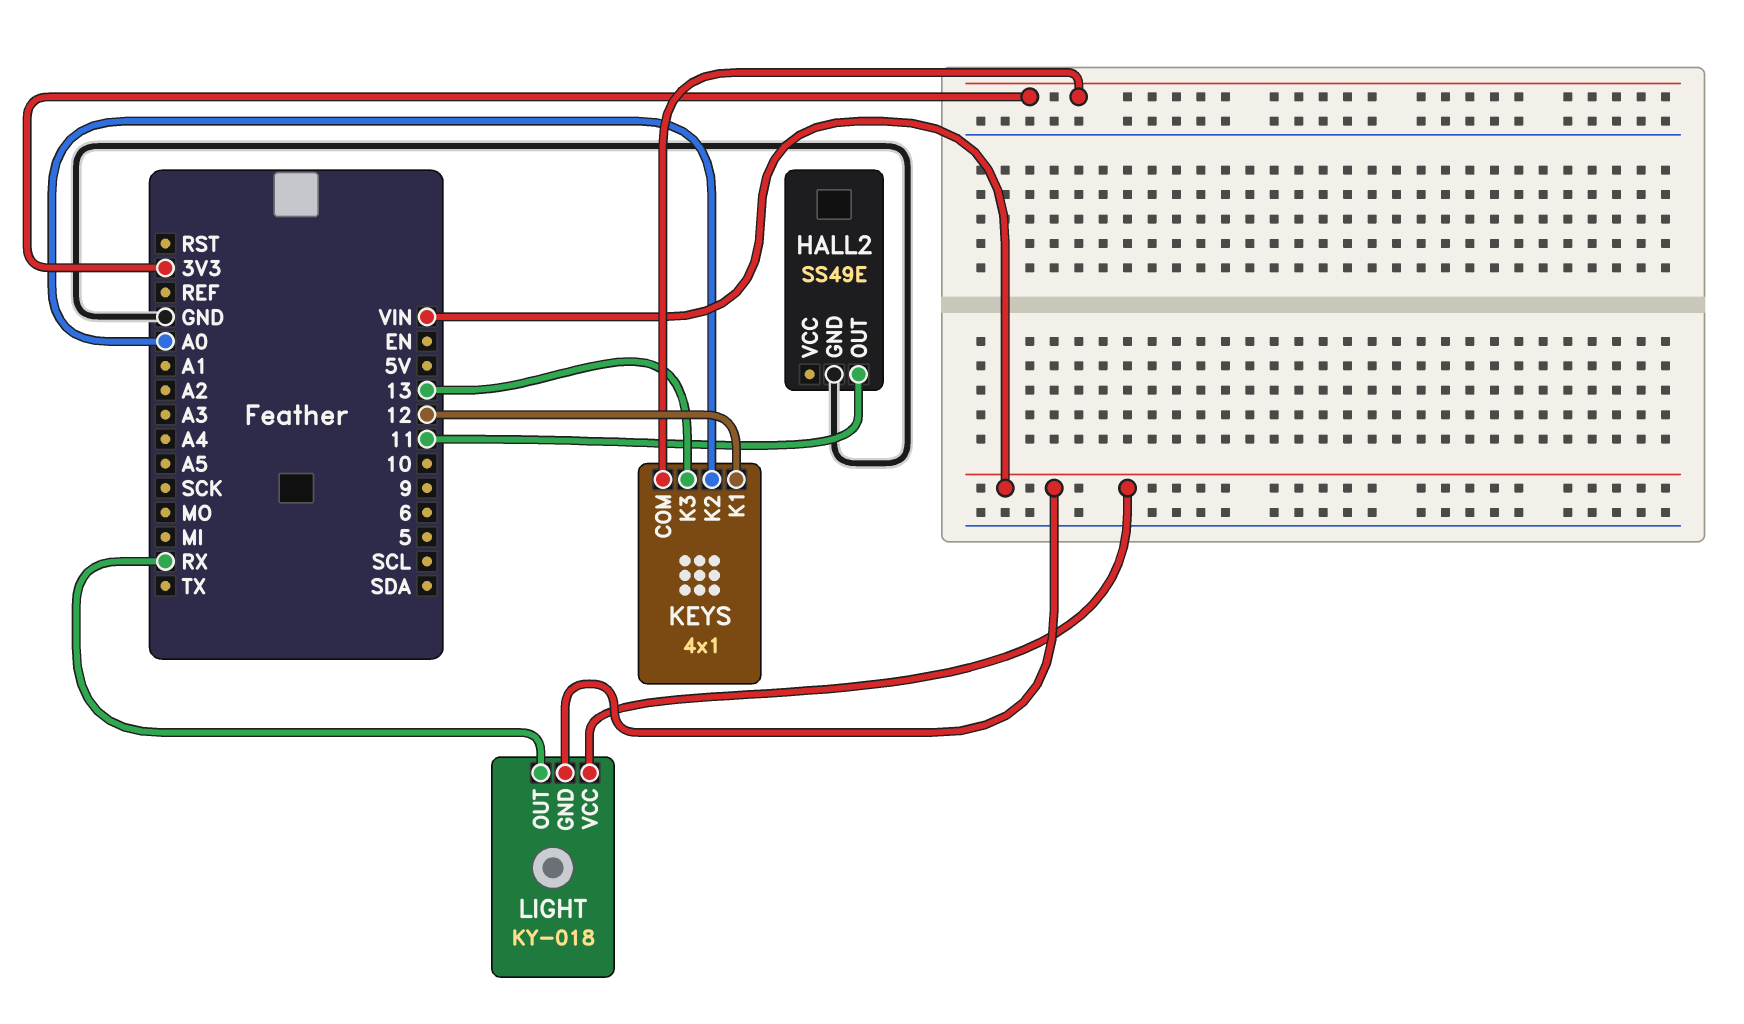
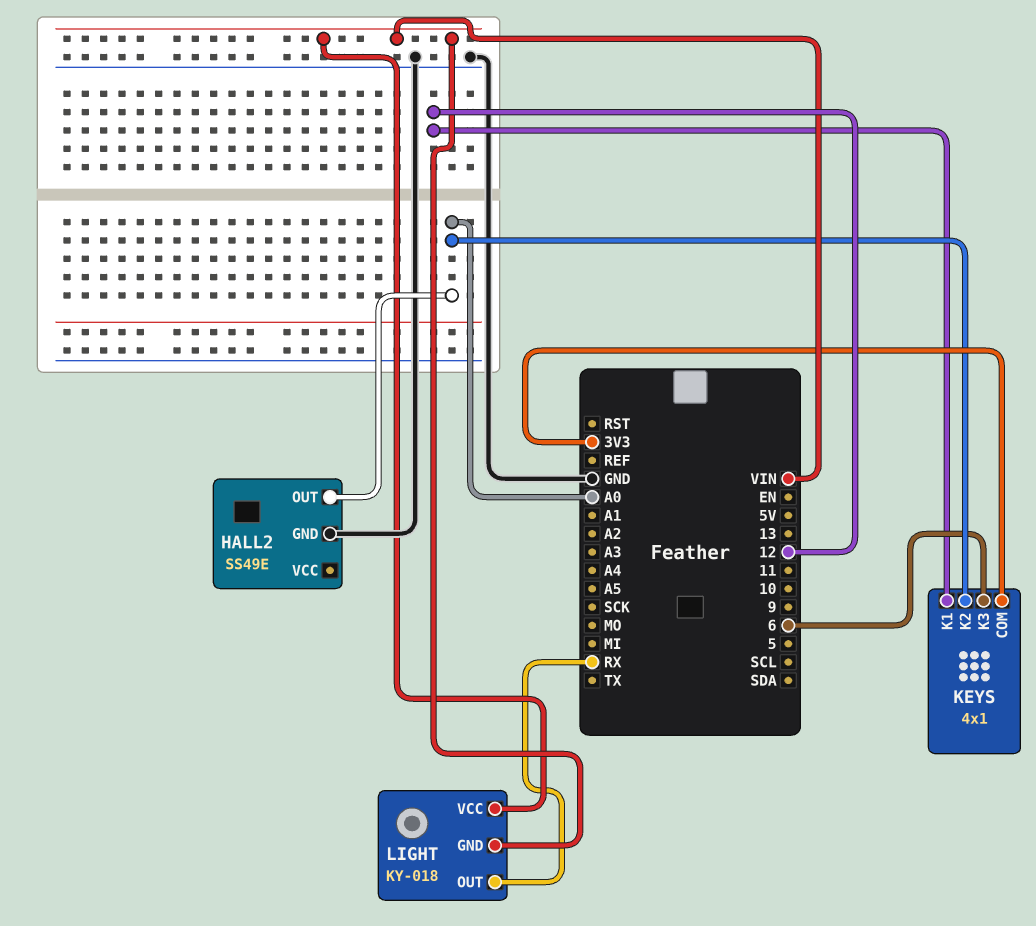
HALL2 pin OUT: 11 -> A0
KEYS pin K3: 13 -> 6

